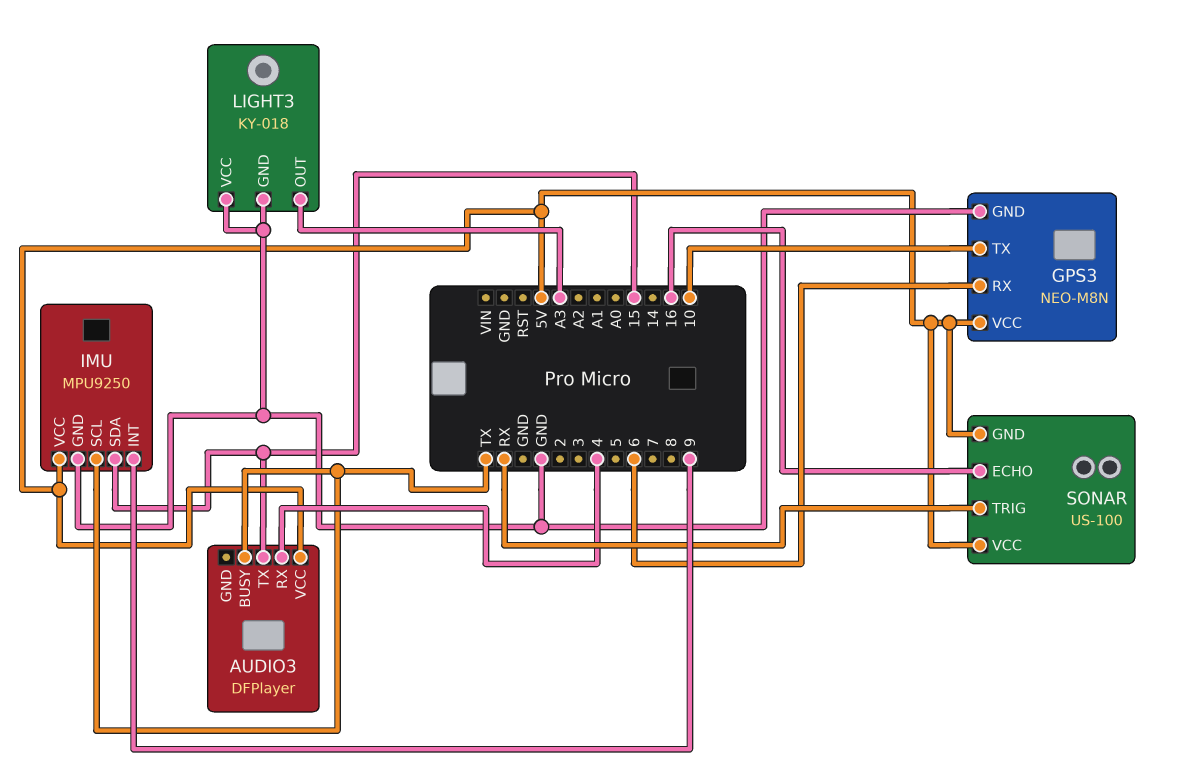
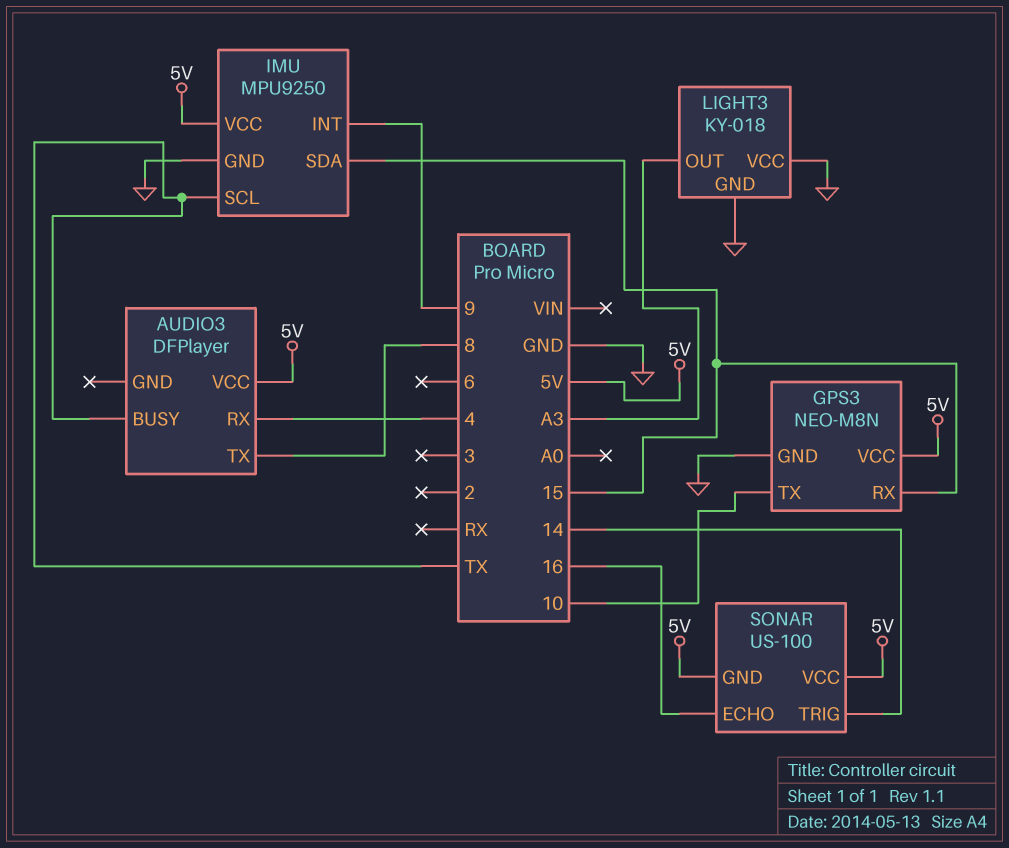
AUDIO3 pin TX: 15 -> 8
GPS3 pin RX: 6 -> 15
SONAR pin TRIG: RX -> 14

